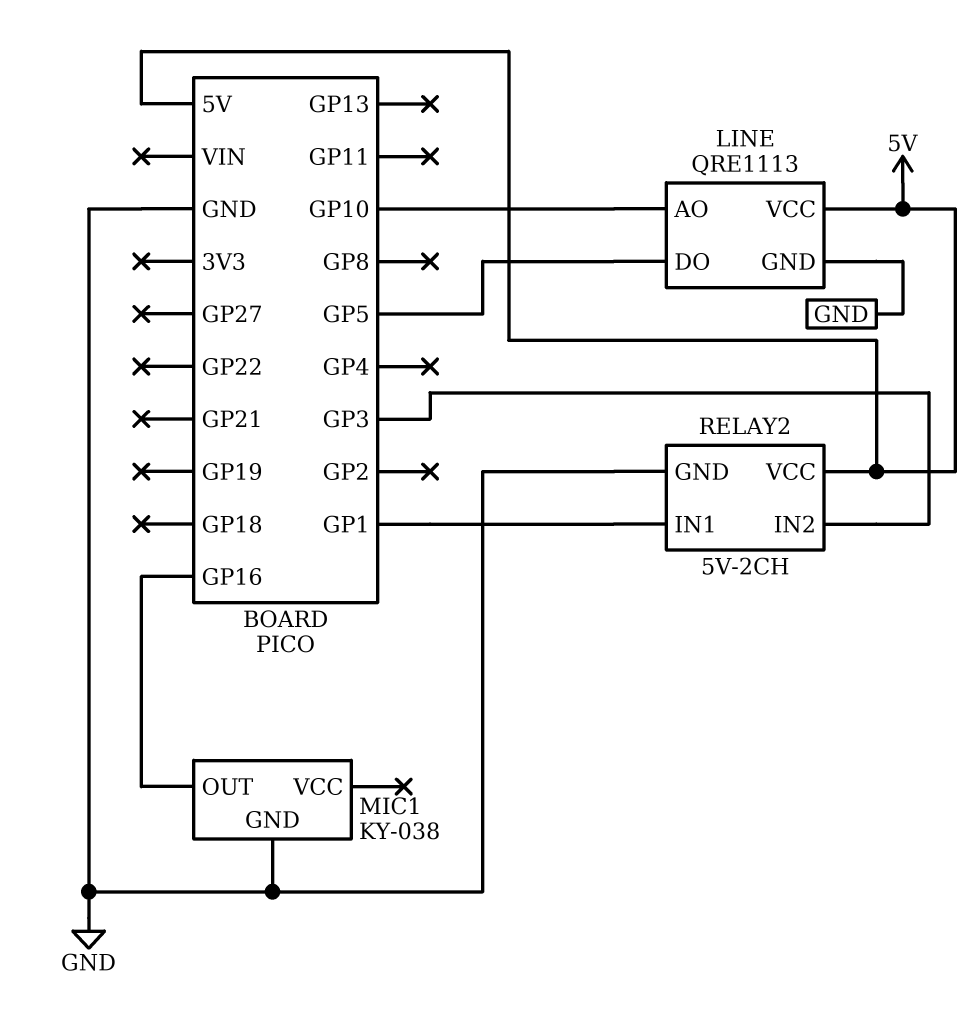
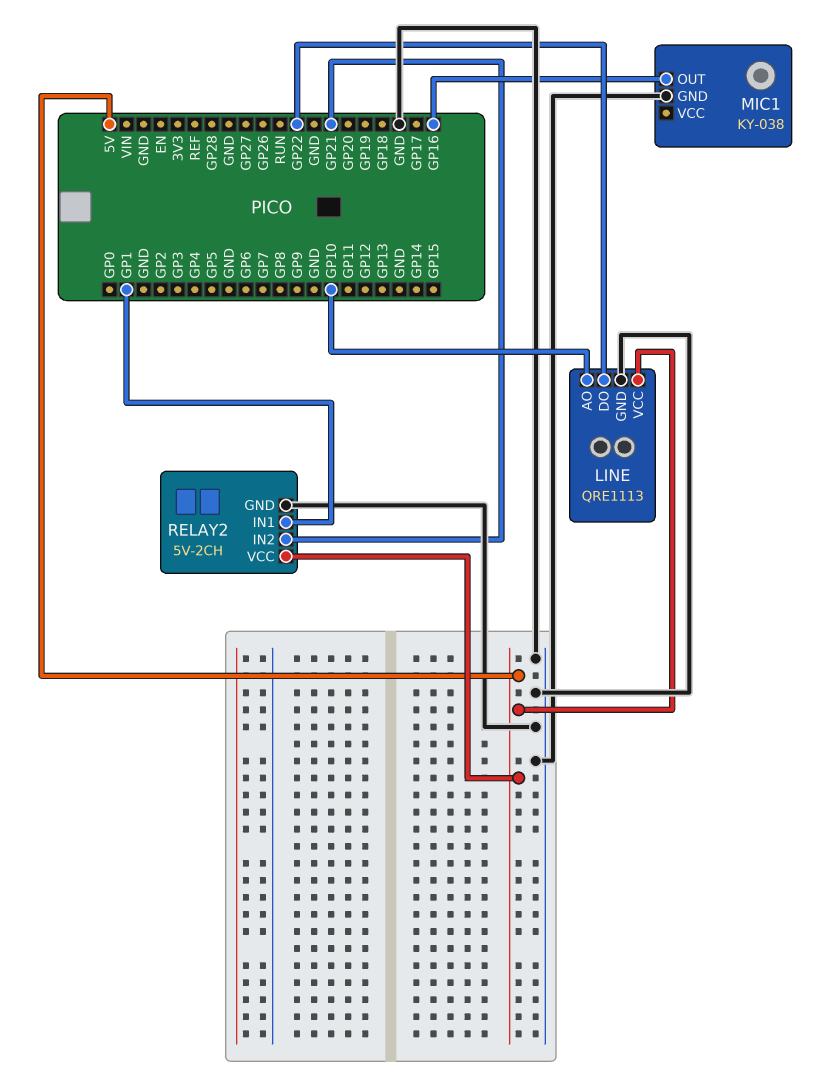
LINE pin DO: GP5 -> GP22
RELAY2 pin IN2: GP3 -> GP21

